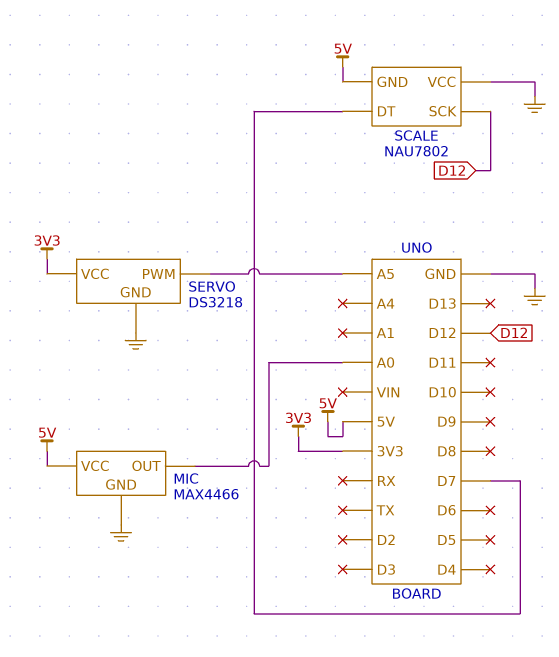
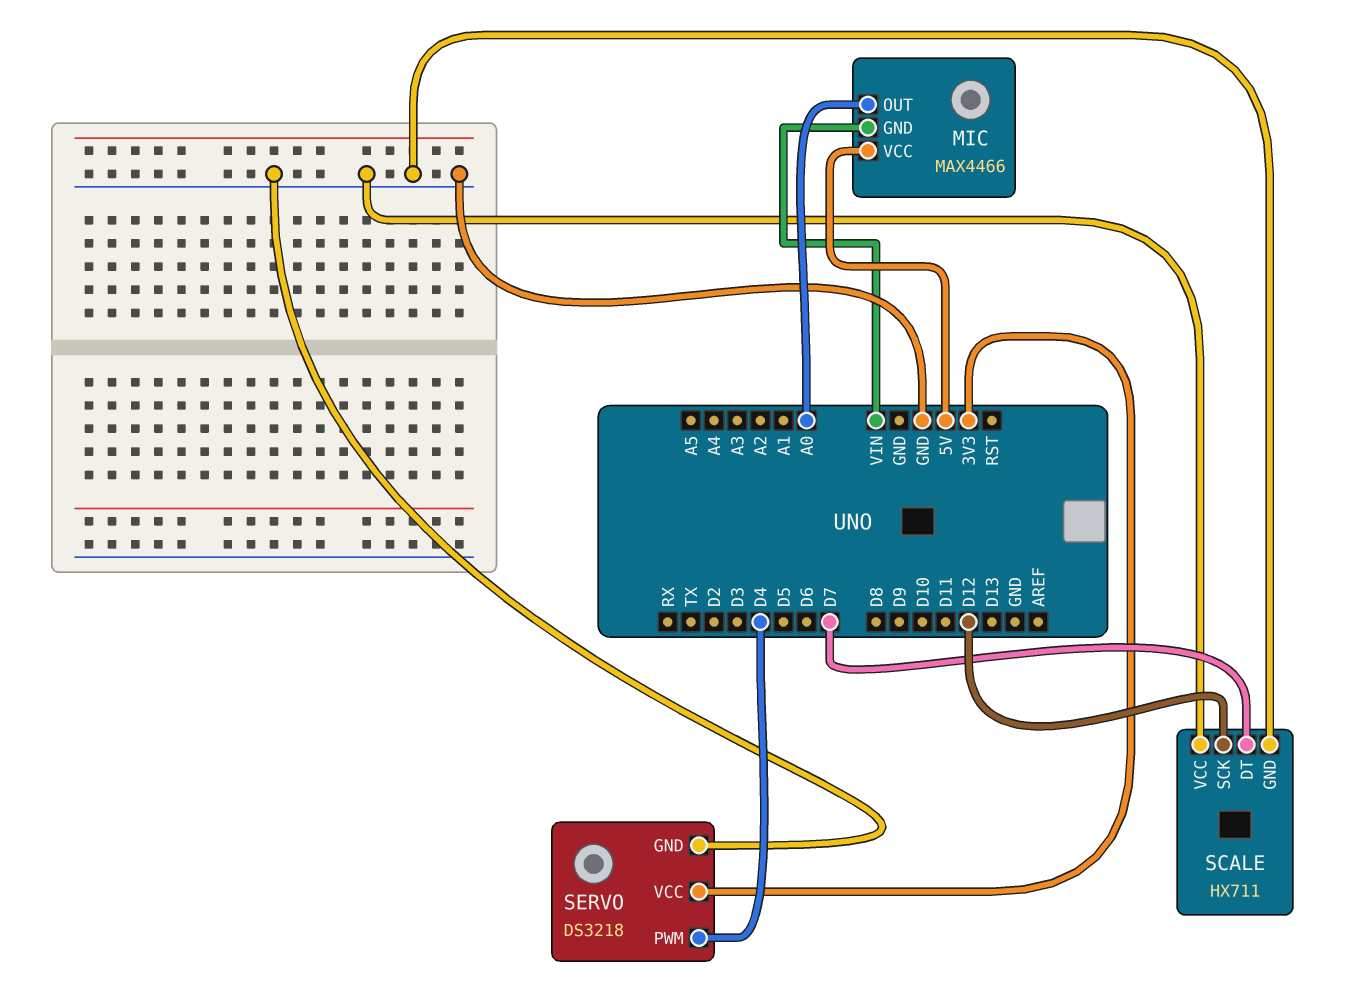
MIC pin GND: GND -> VIN
SCALE: NAU7802 -> HX711
SCALE pin GND: 5V -> GND
SERVO pin PWM: A5 -> D4

